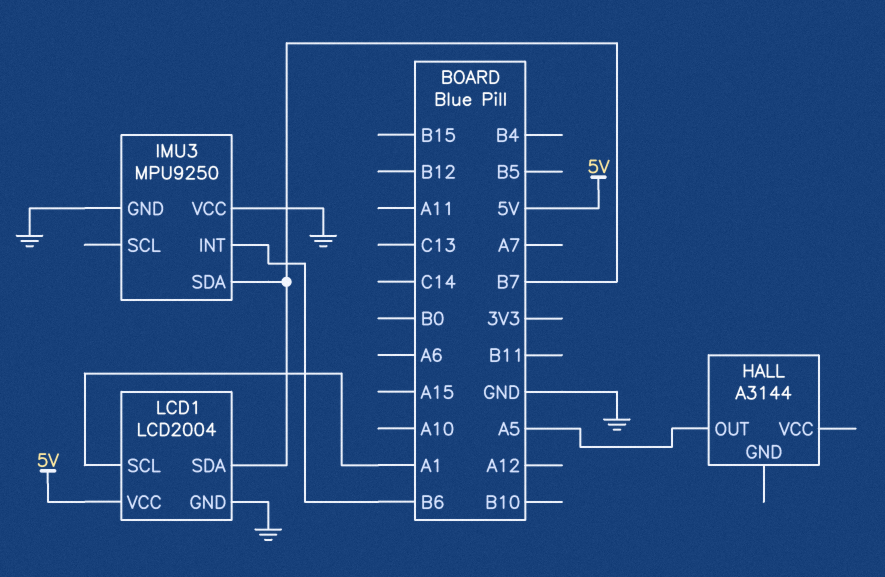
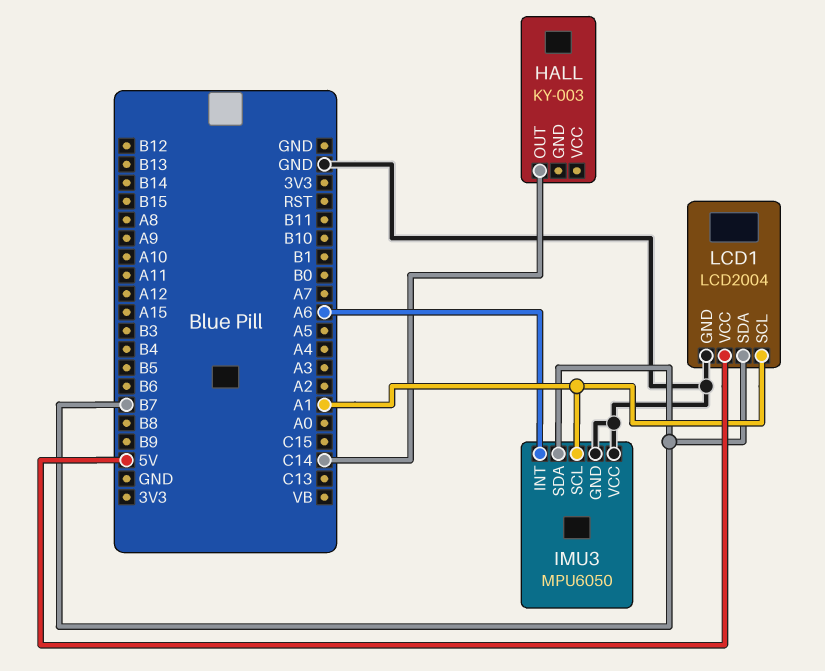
HALL: A3144 -> KY-003
HALL pin OUT: A5 -> C14
IMU3: MPU9250 -> MPU6050
IMU3 pin INT: B6 -> A6
IMU3 pin SCL: none -> A1

